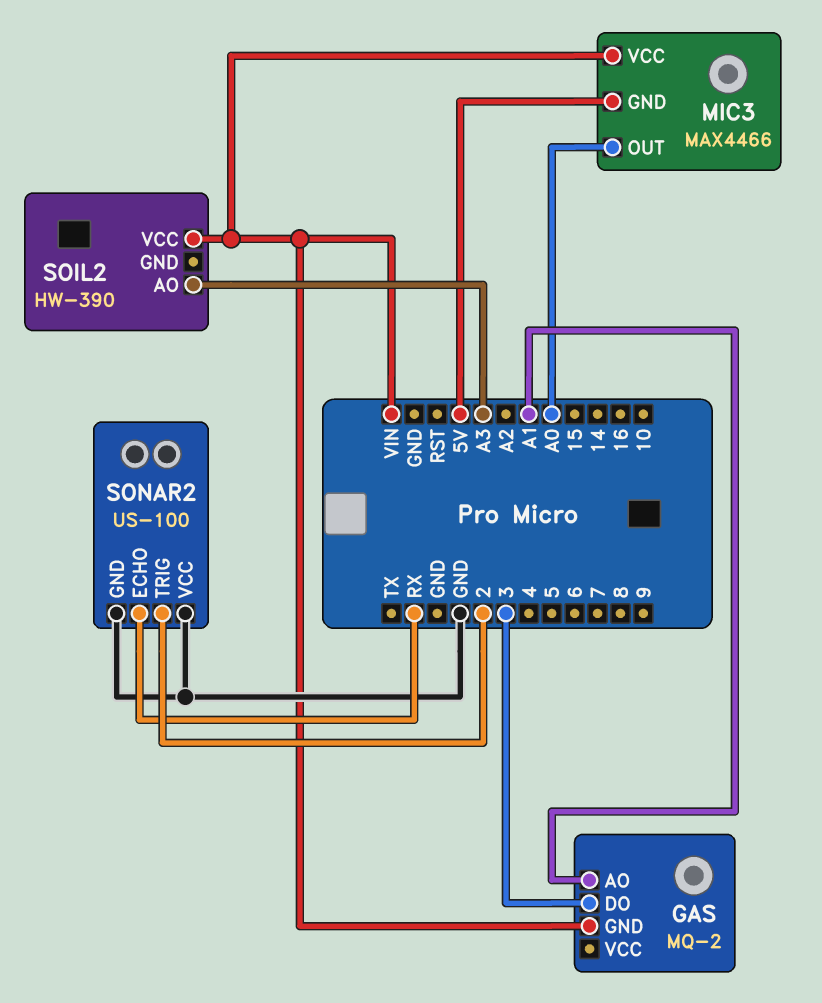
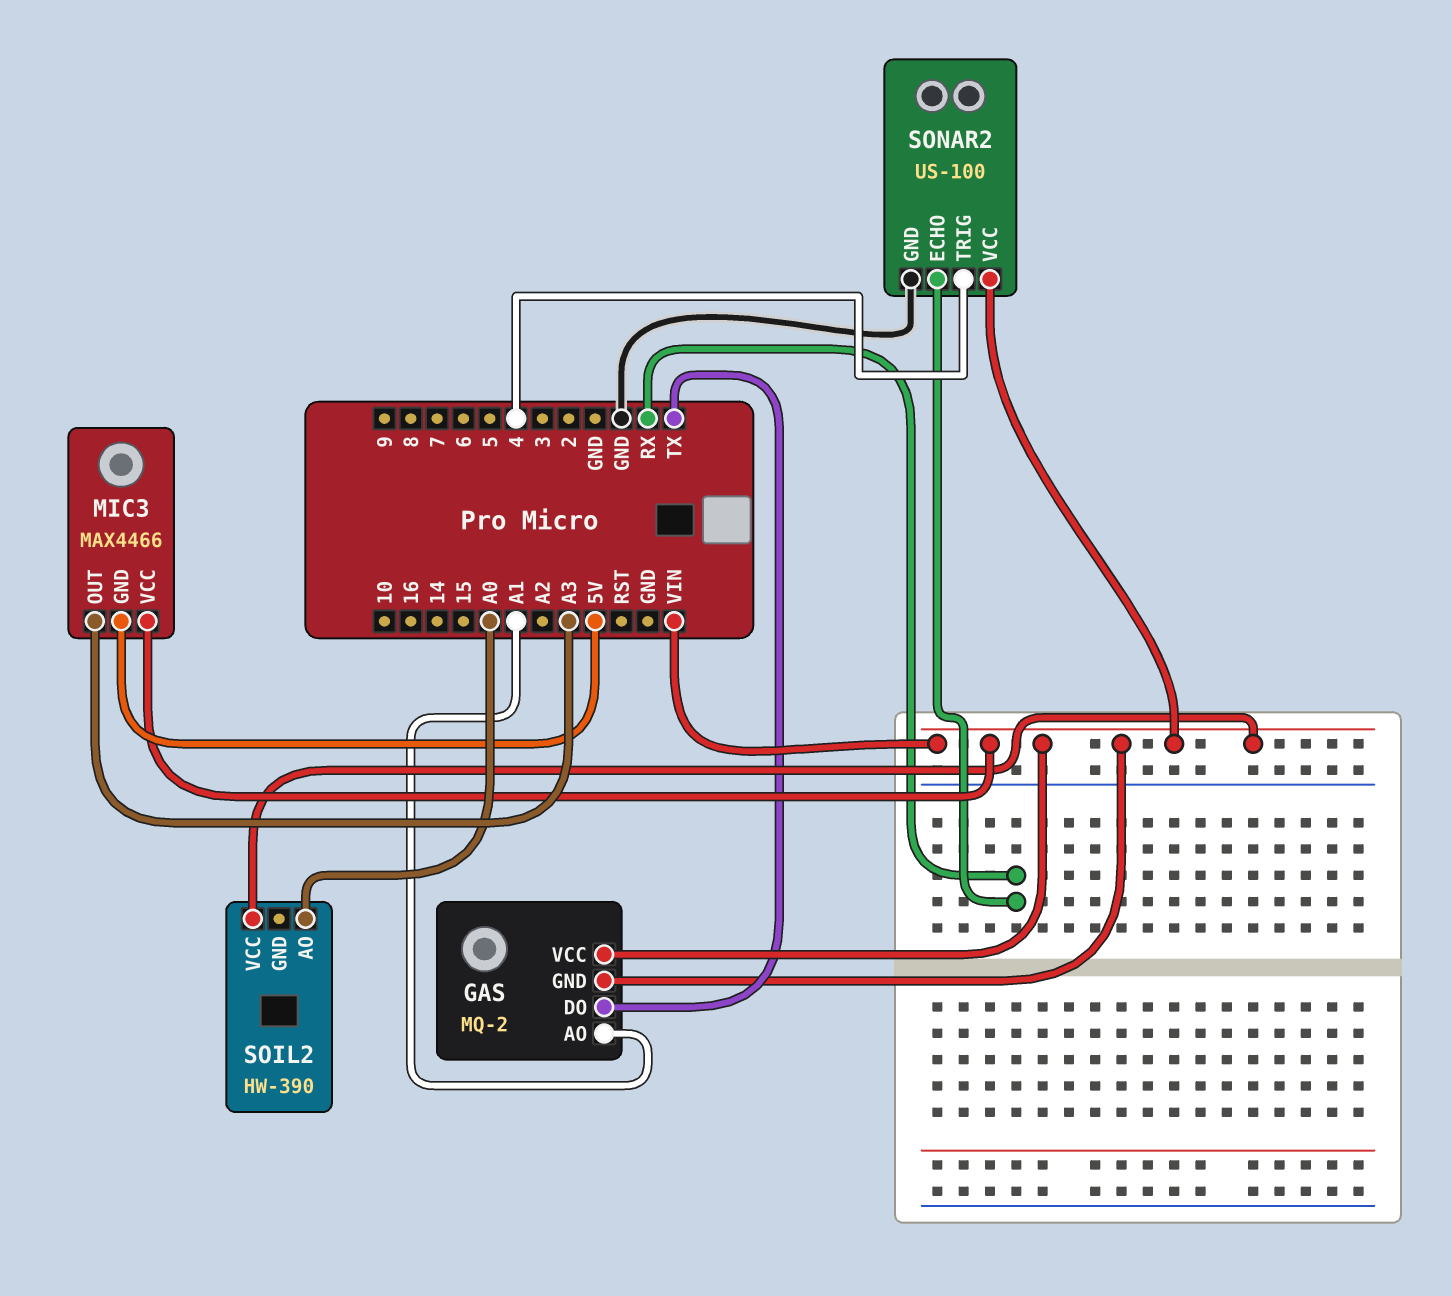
GAS pin DO: 3 -> TX
GAS pin VCC: none -> VIN
MIC3 pin OUT: A0 -> A3
SOIL2 pin AO: A3 -> A0
SONAR2 pin TRIG: 2 -> 4
SONAR2 pin VCC: GND -> VIN

